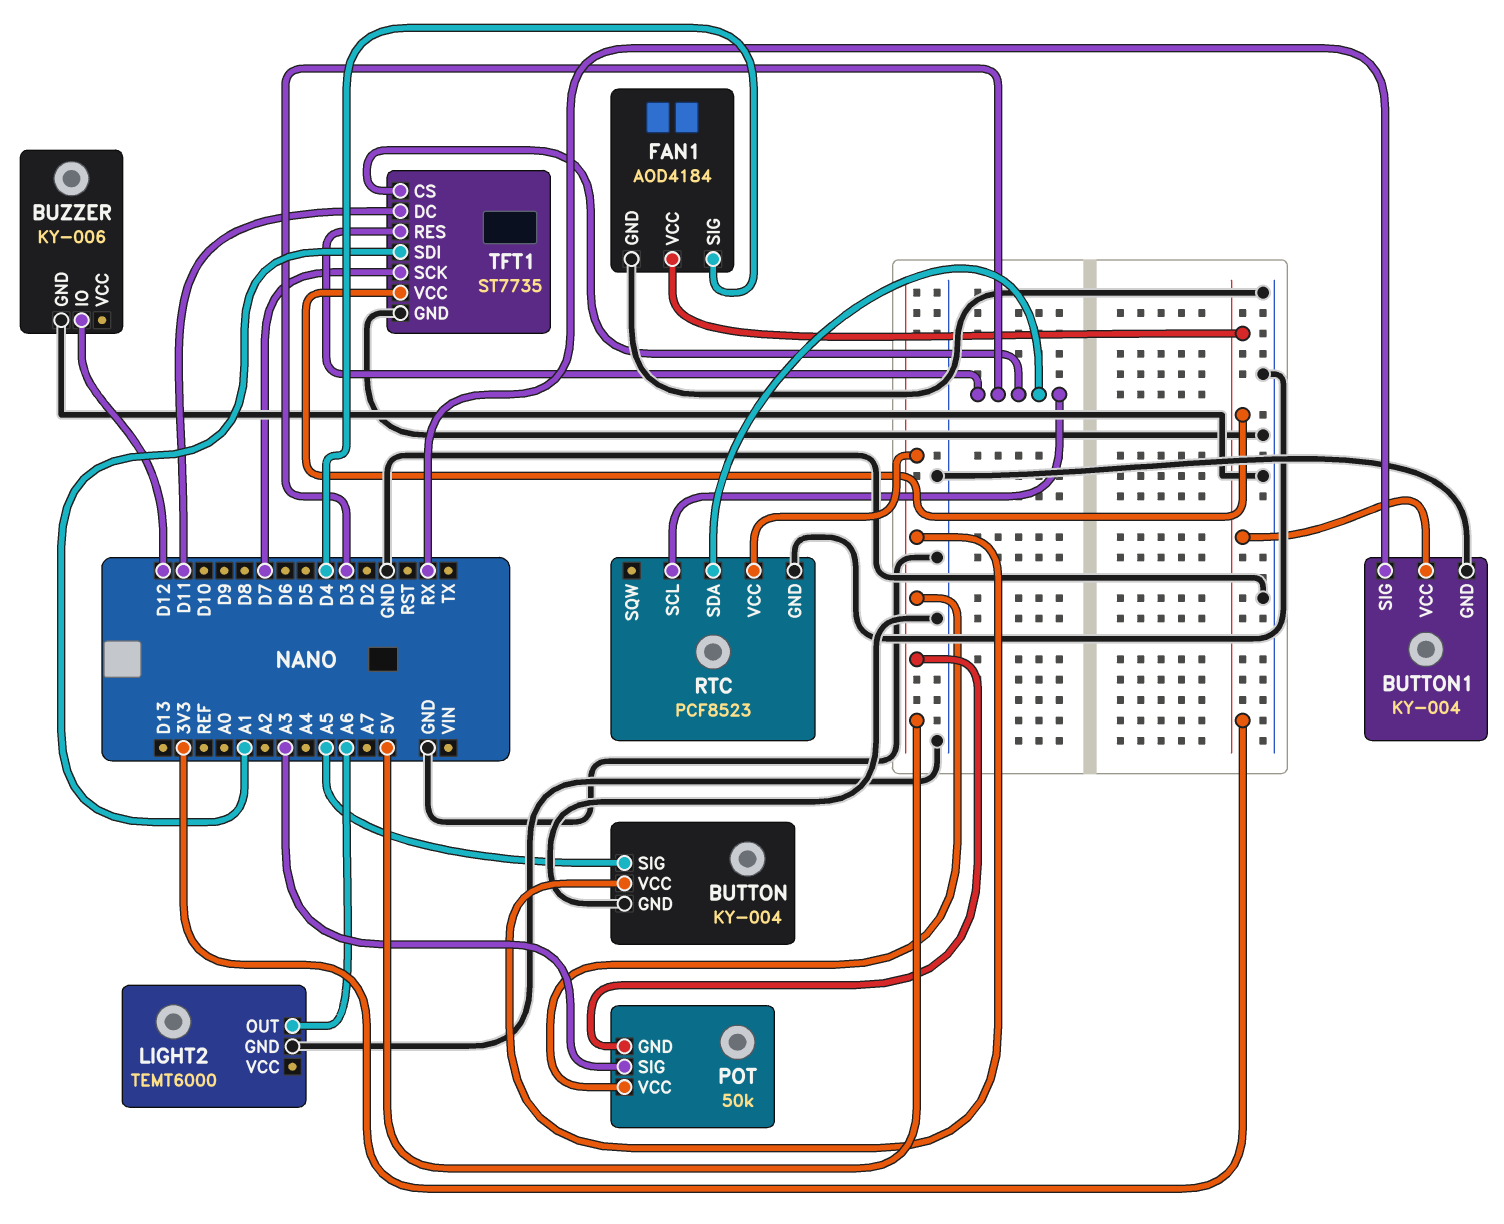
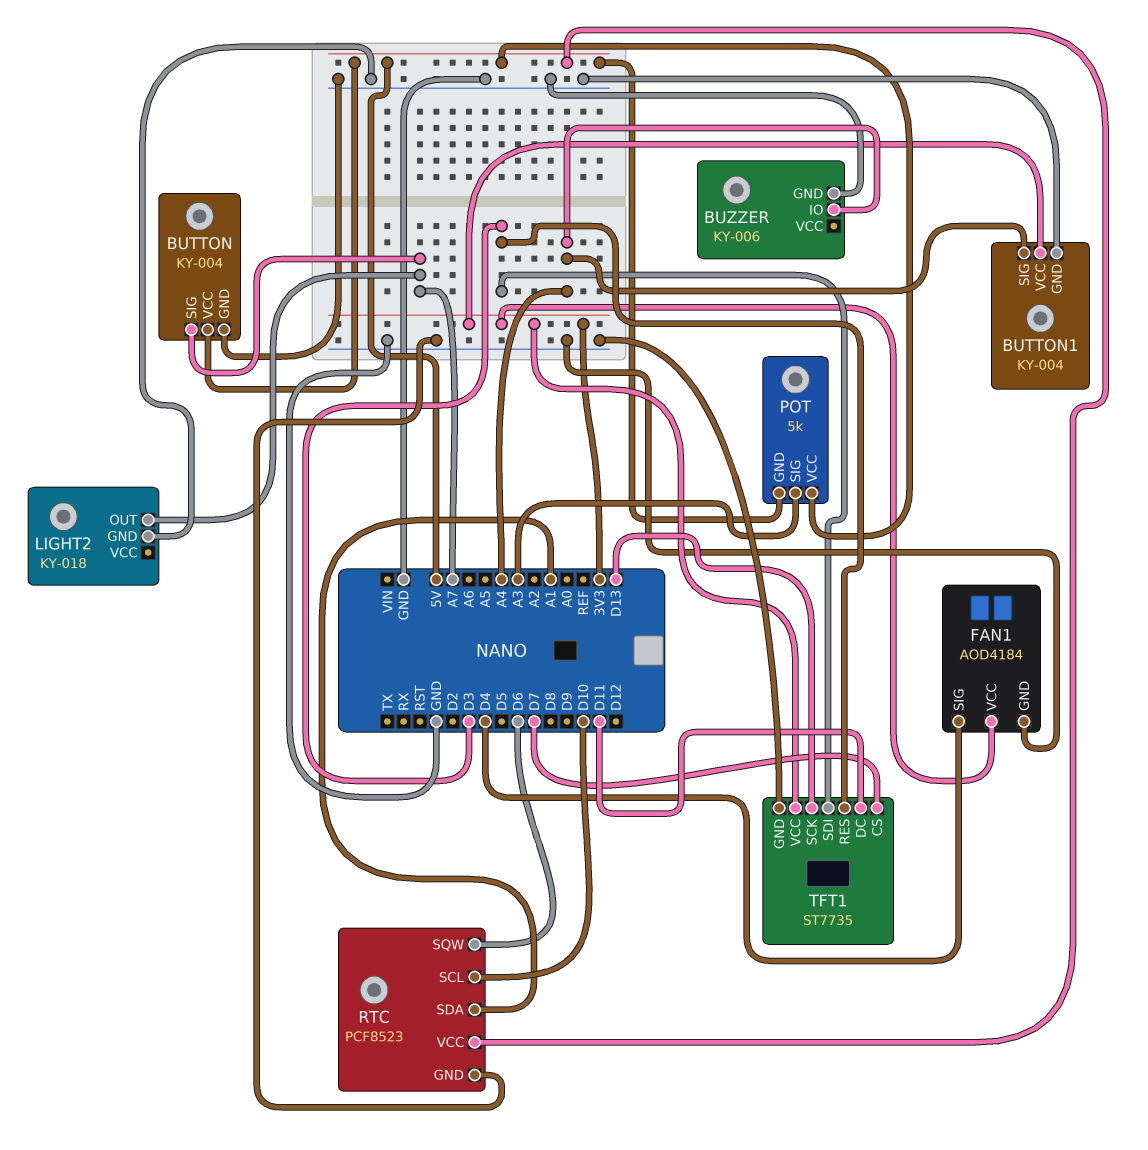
BUTTON pin SIG: A5 -> A7
BUTTON1 pin SIG: RX -> A4
BUZZER pin IO: D12 -> A4
LIGHT2: TEMT6000 -> KY-018
LIGHT2 pin OUT: A6 -> A7
POT: 50k -> 5k
RTC pin SCL: D3 -> D10
RTC pin SDA: D3 -> A1
RTC pin SQW: none -> D6
TFT1 pin CS: D3 -> D7
TFT1 pin SCK: D7 -> D13
TFT1 pin SDI: A1 -> D3

